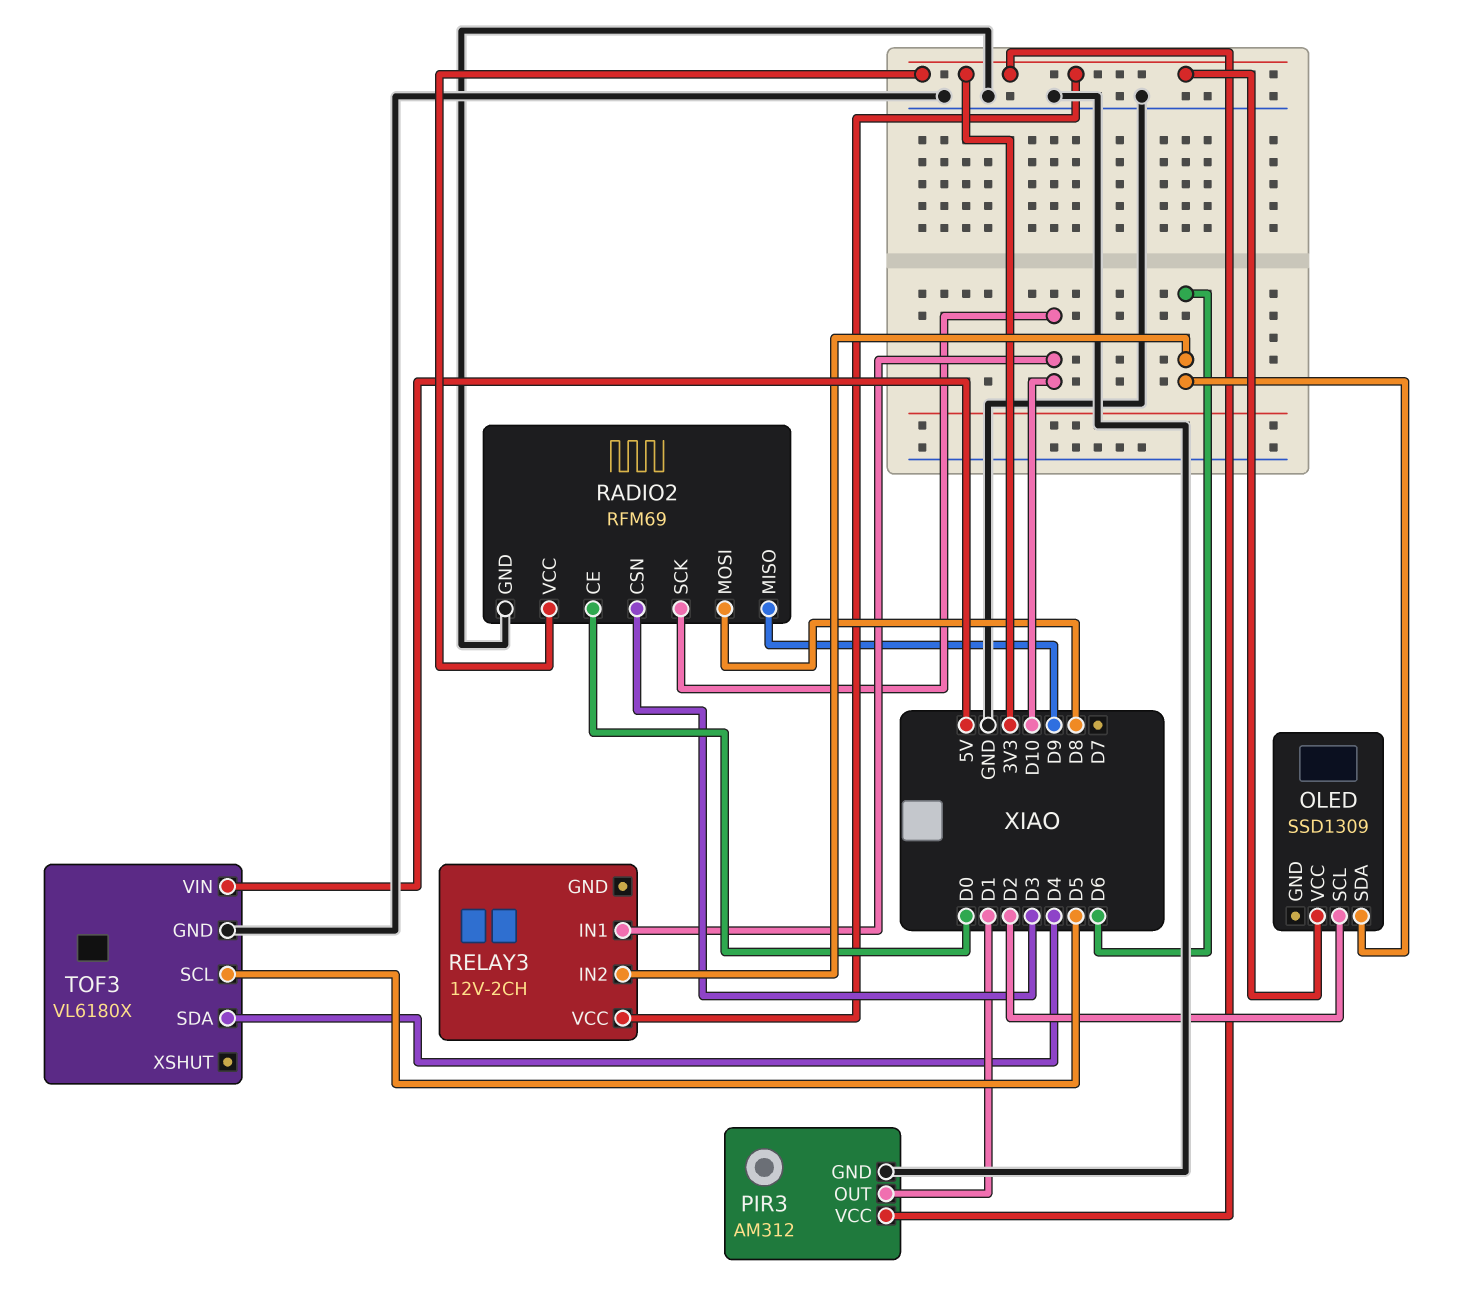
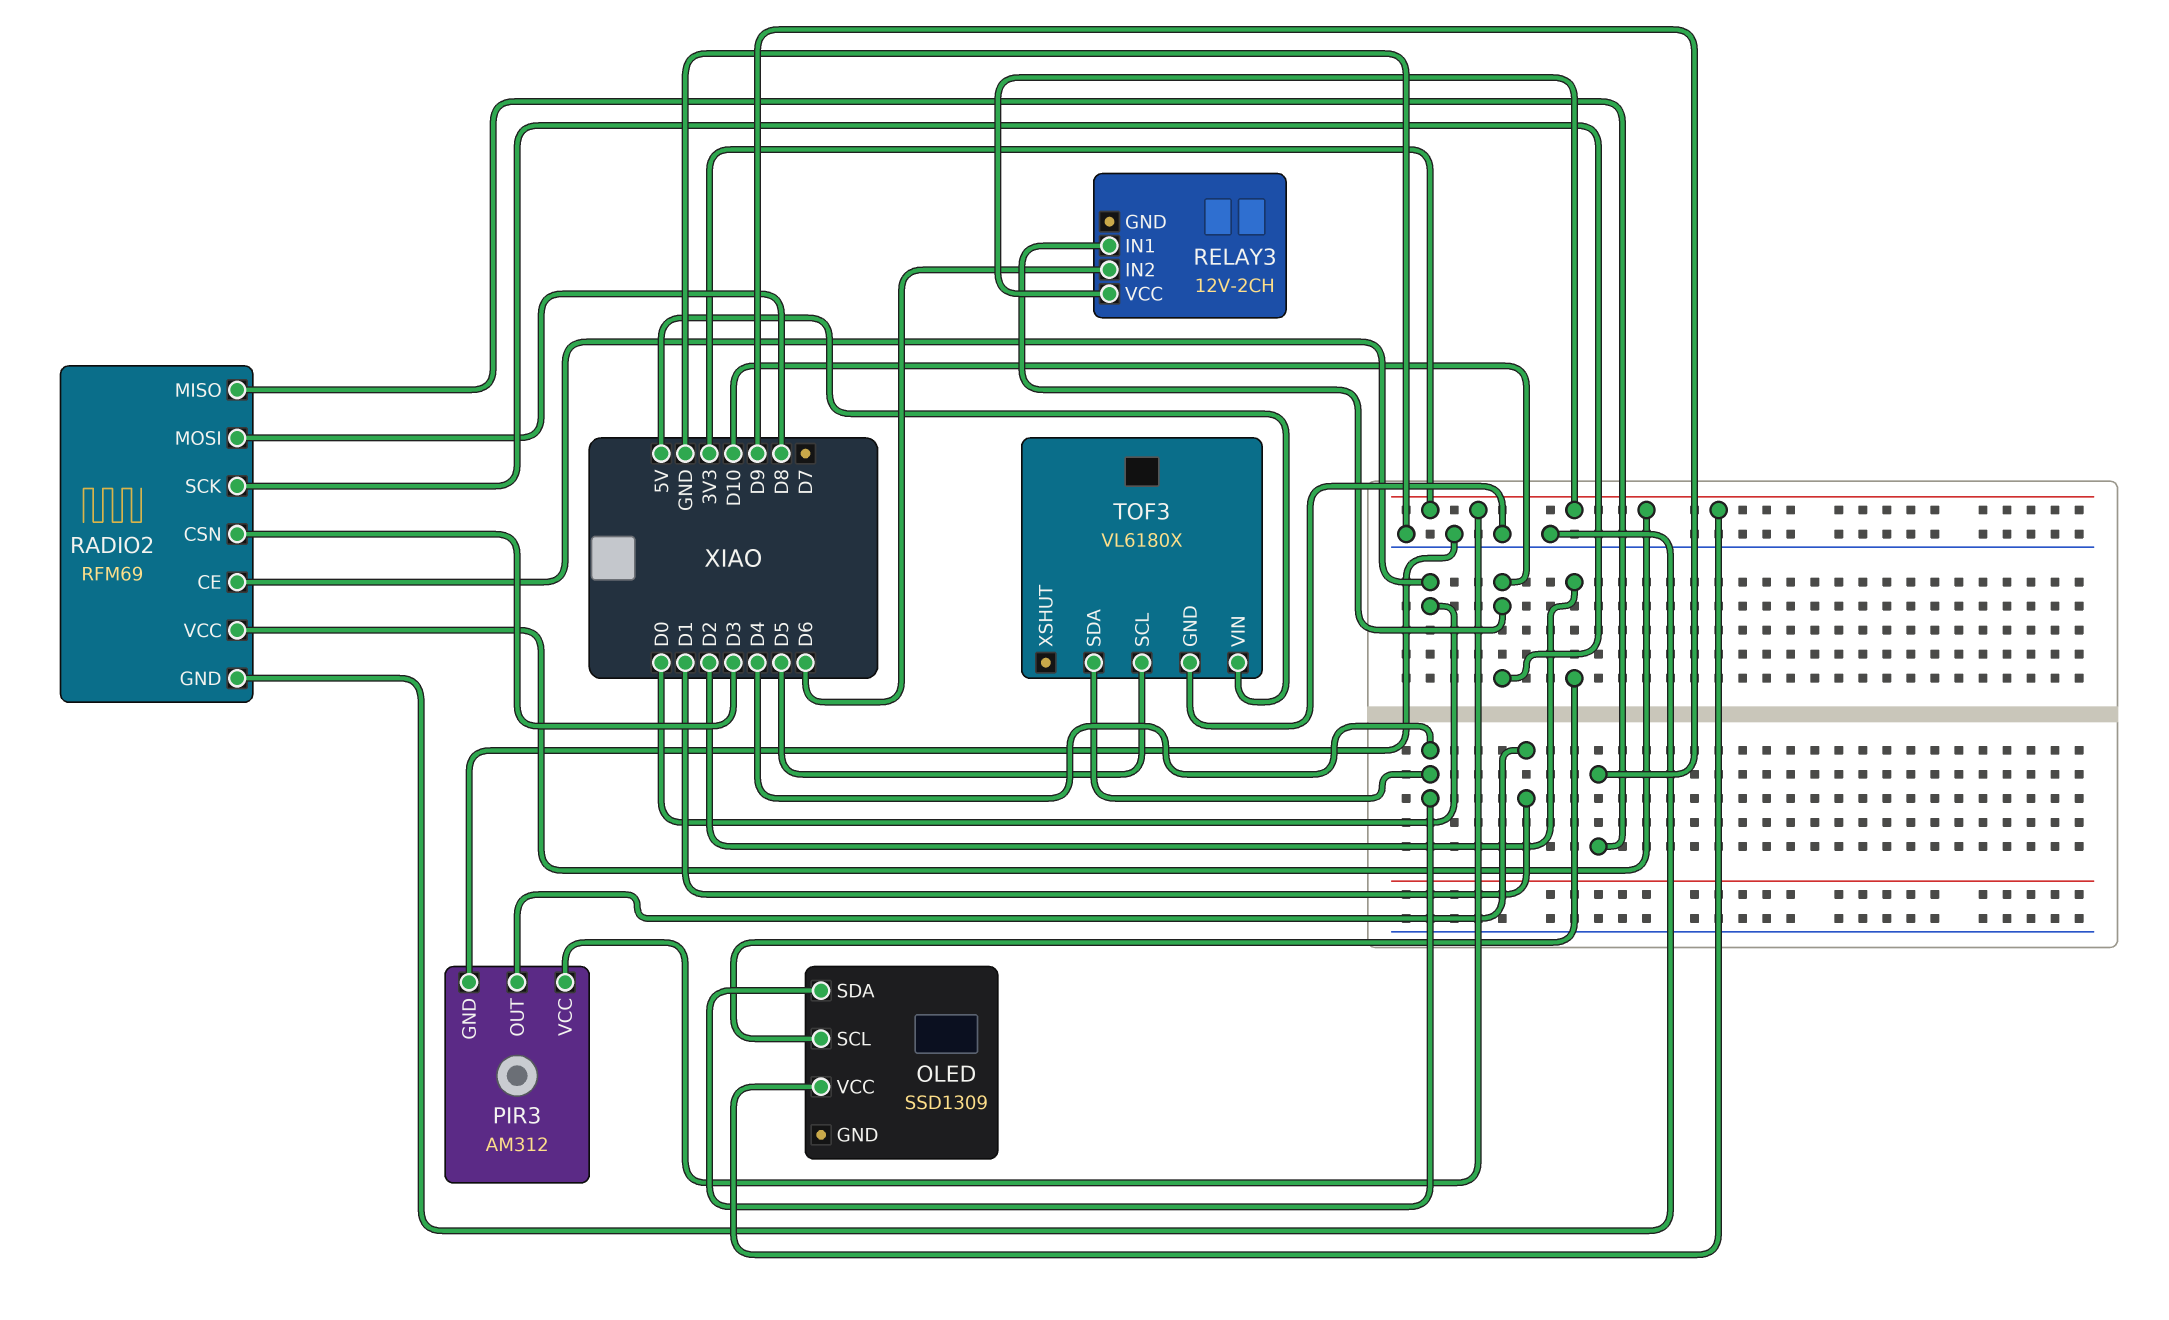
OLED pin SDA: D6 -> D4

